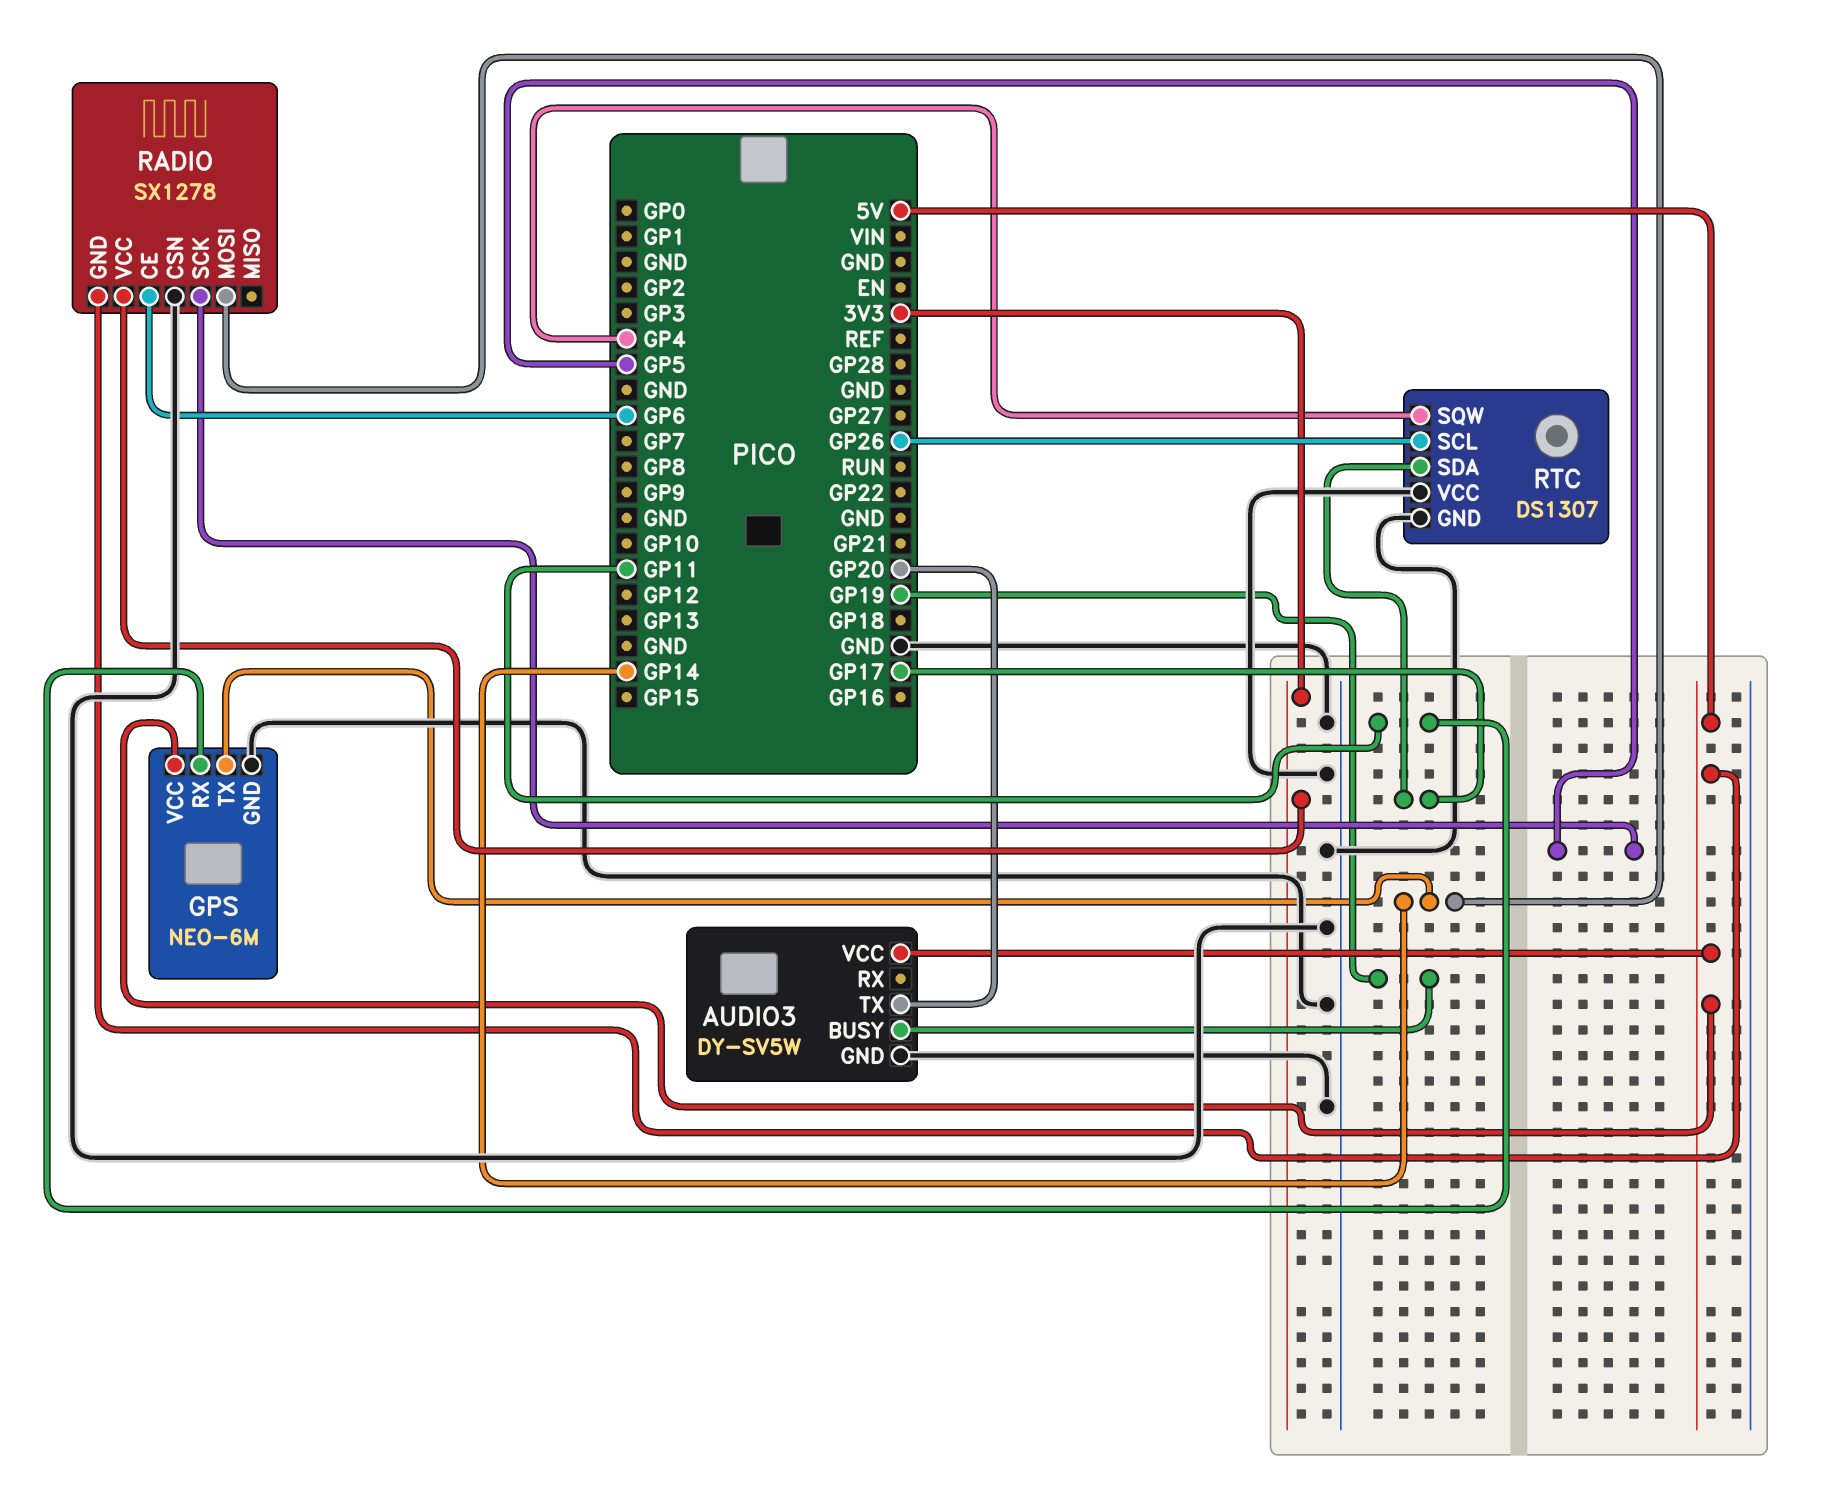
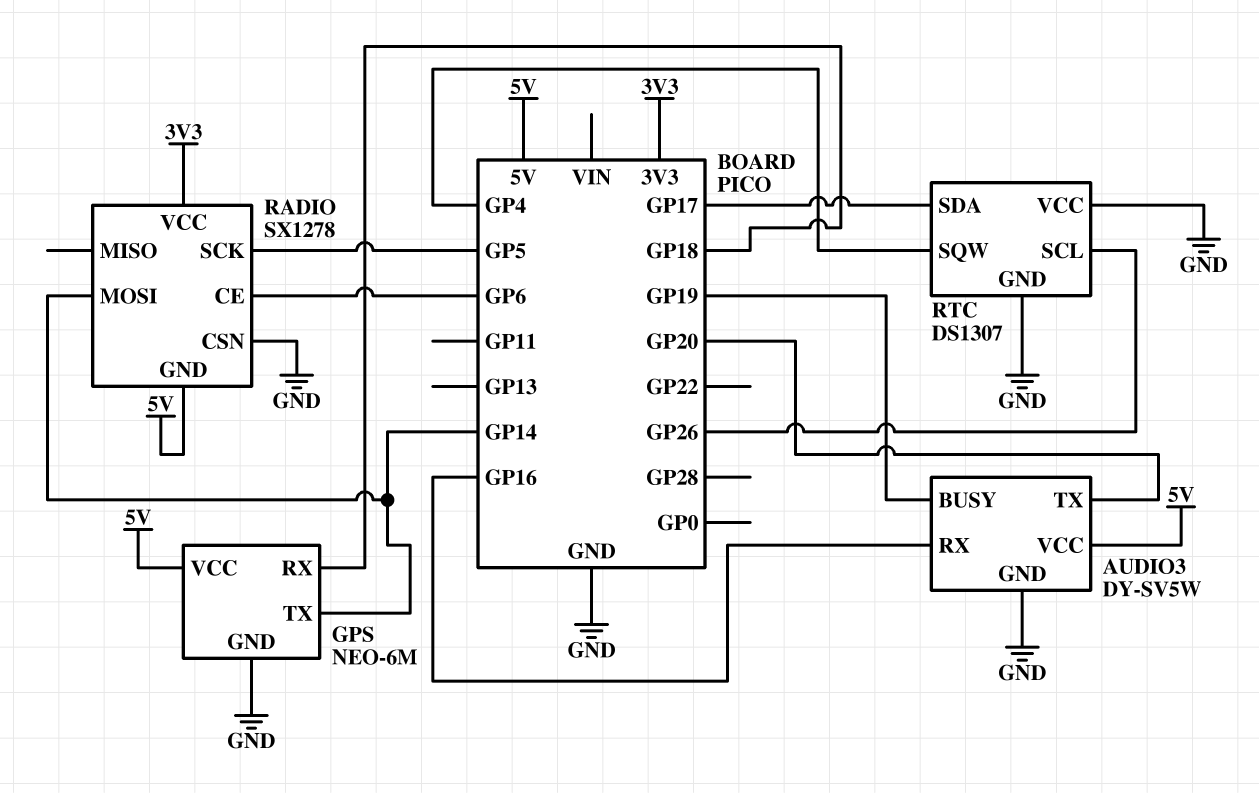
AUDIO3 pin RX: none -> GP16
GPS pin RX: GP11 -> GP18

